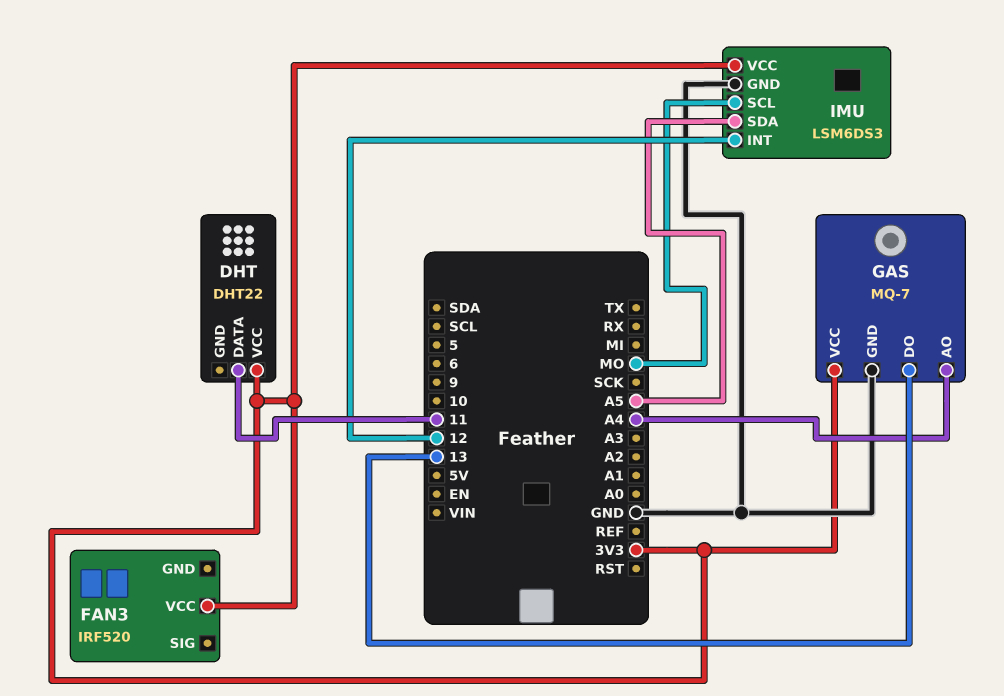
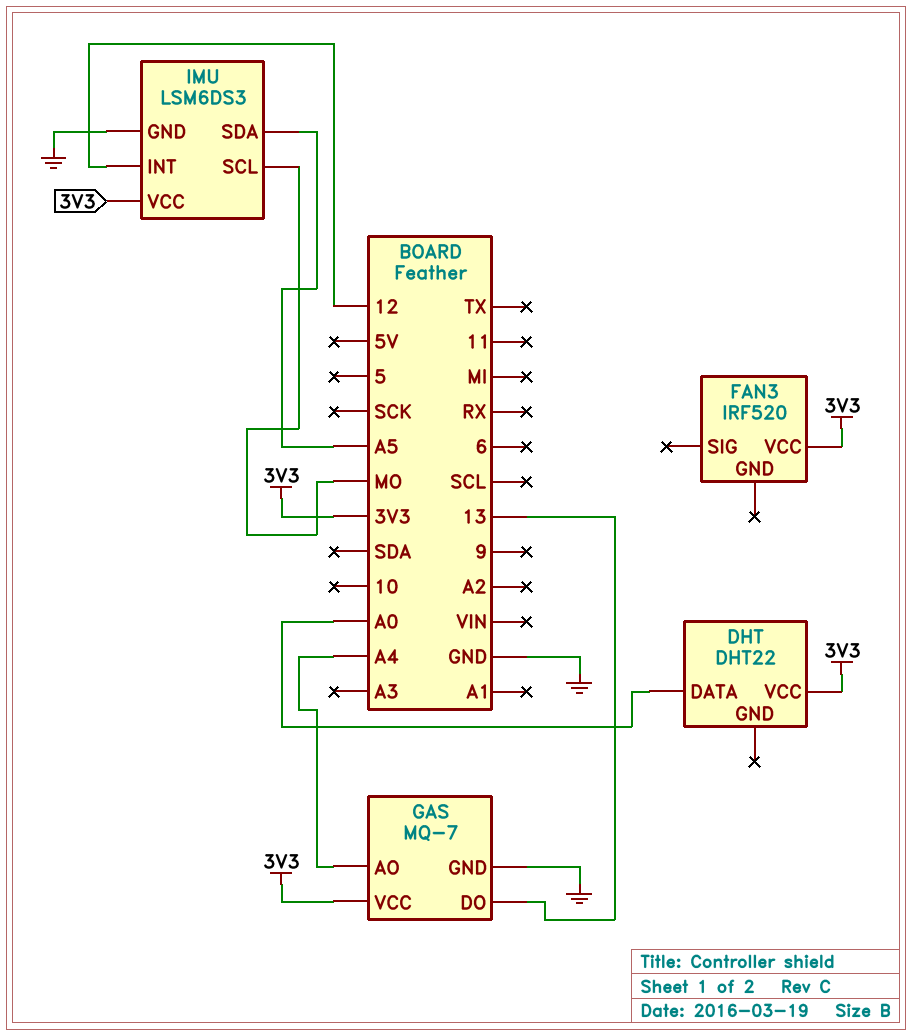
DHT pin DATA: 11 -> A0

